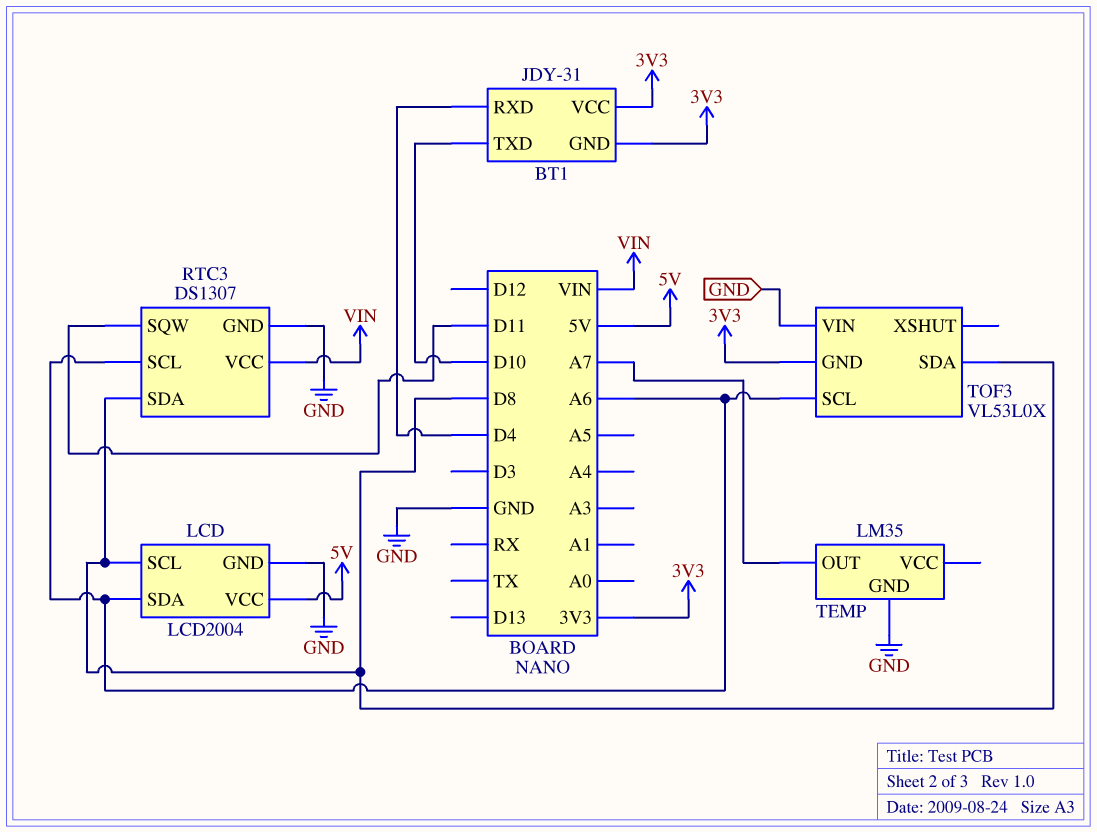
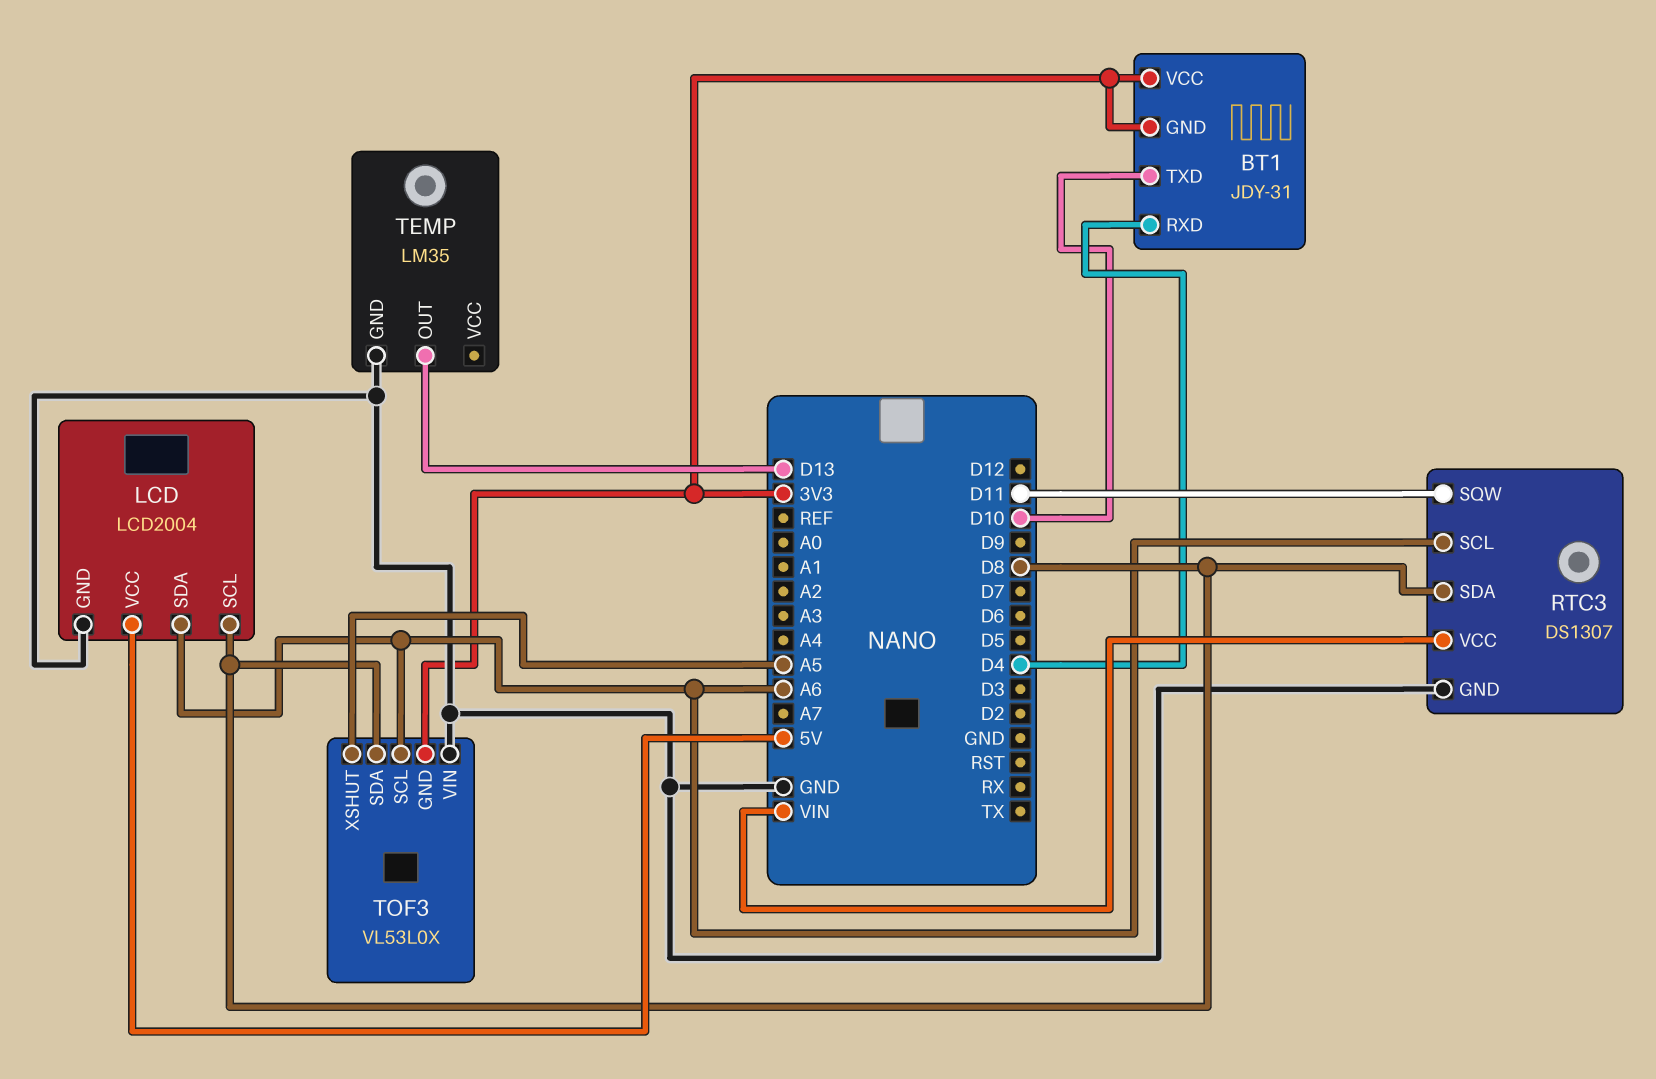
TEMP pin OUT: A7 -> D13
TOF3 pin XSHUT: none -> A5

